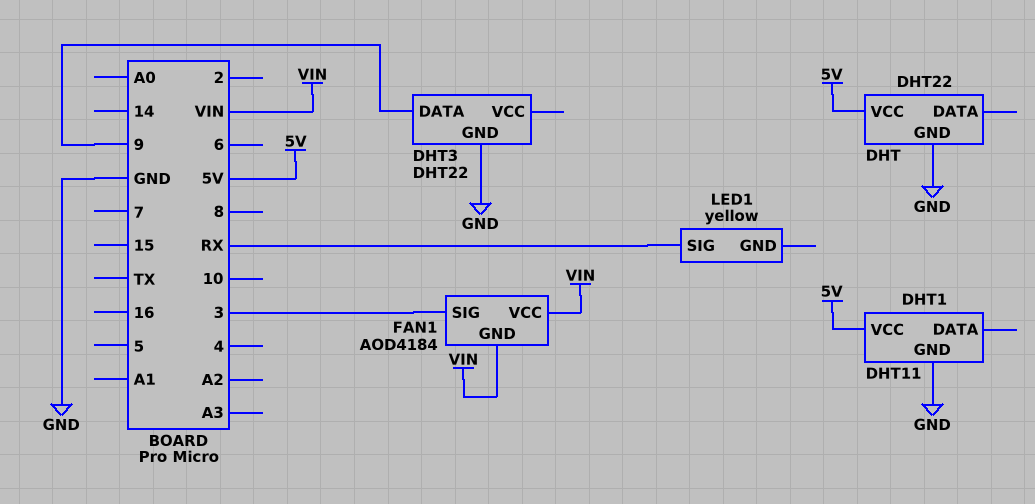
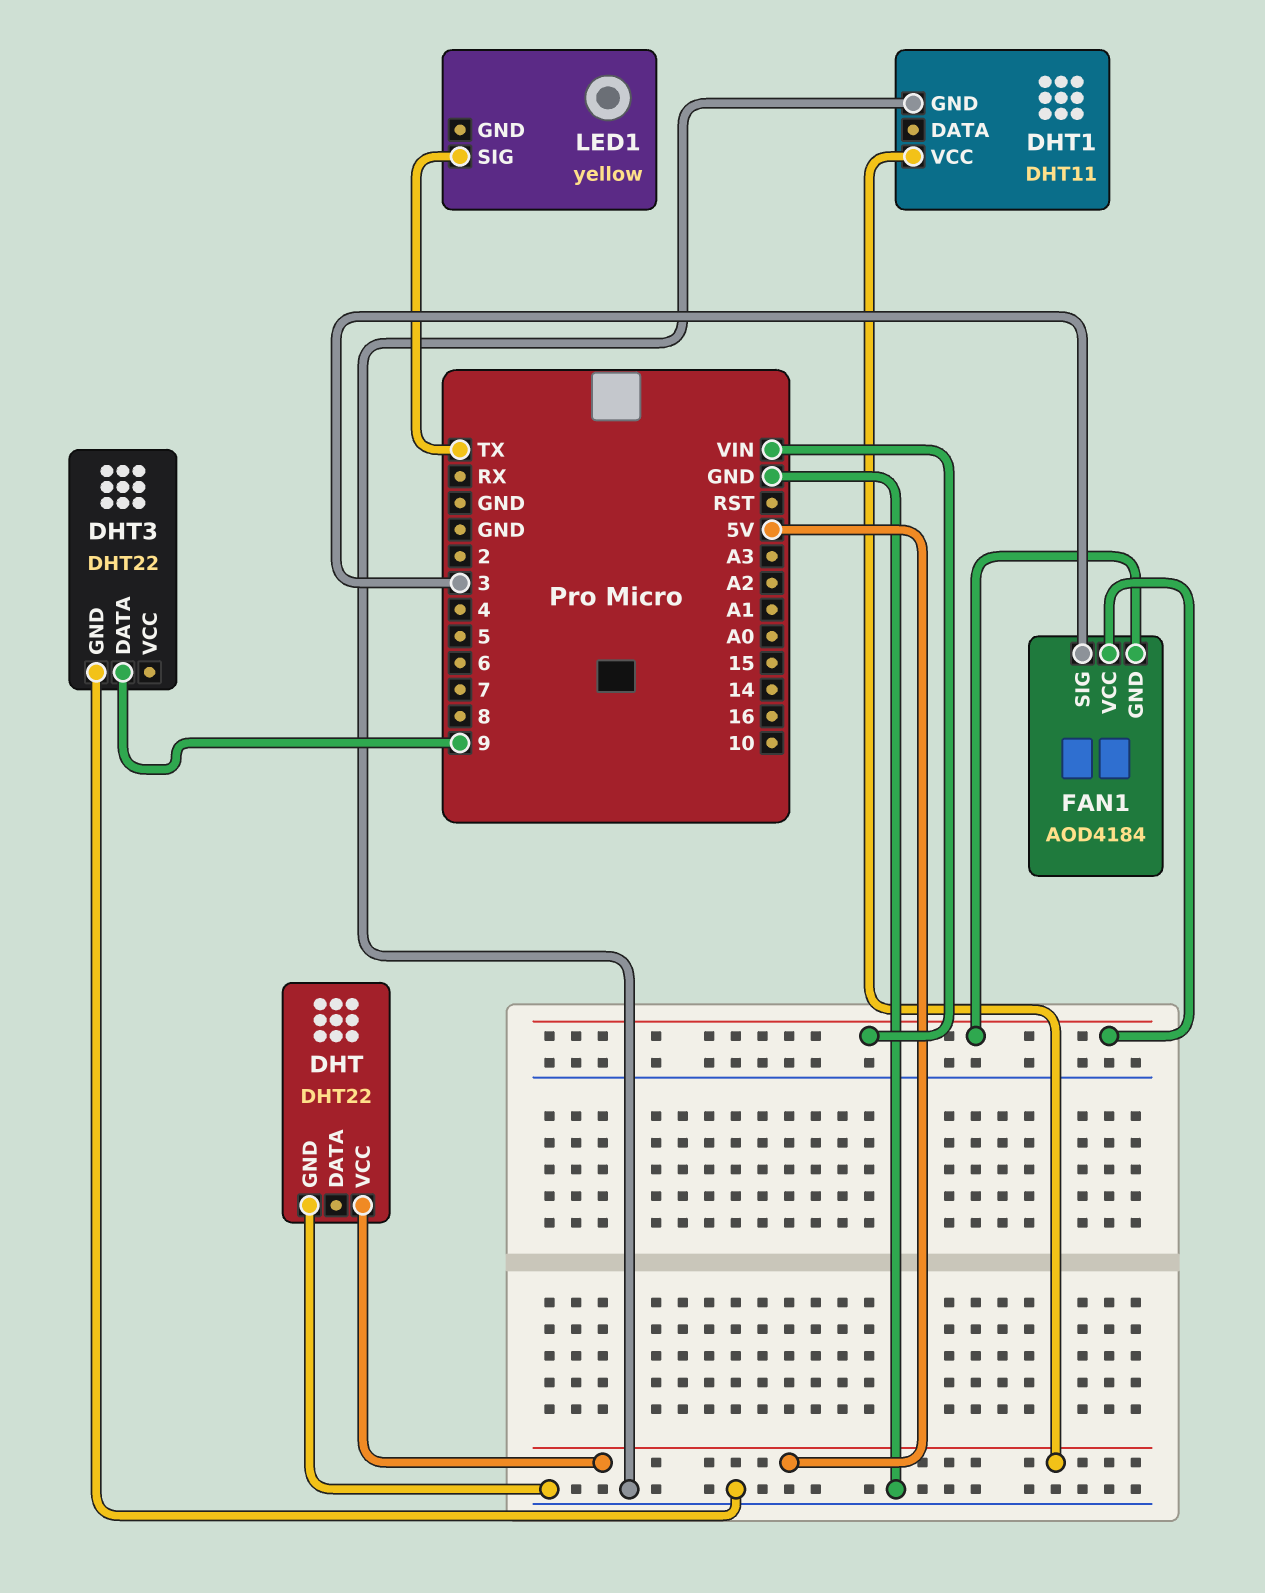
LED1 pin SIG: RX -> TX

